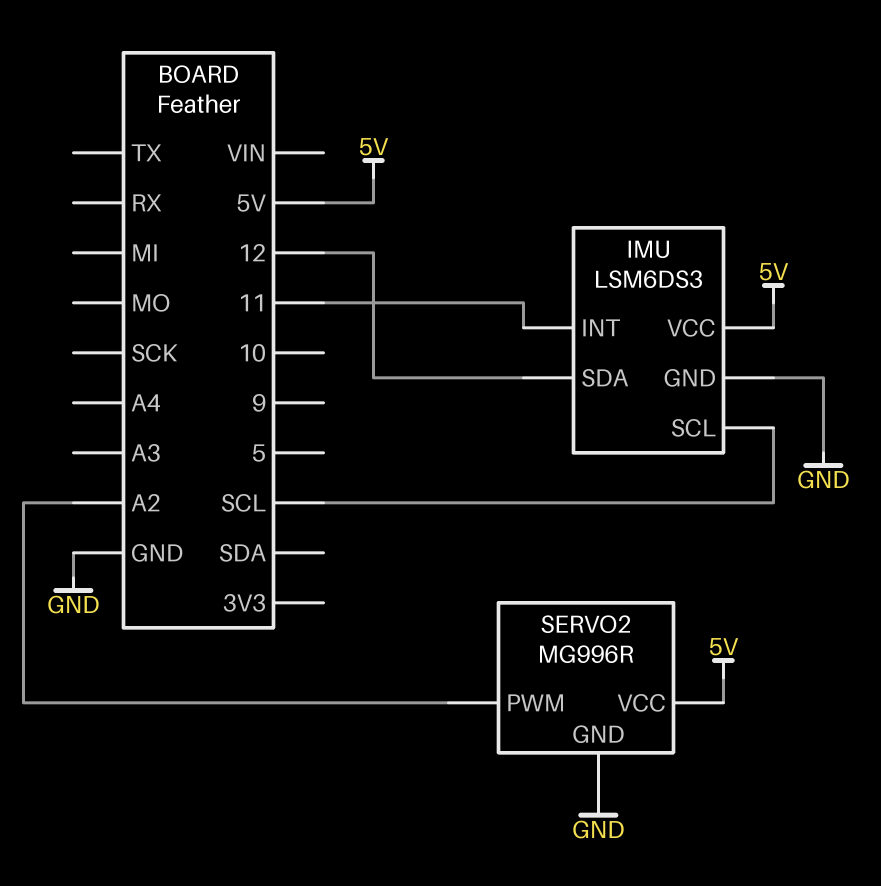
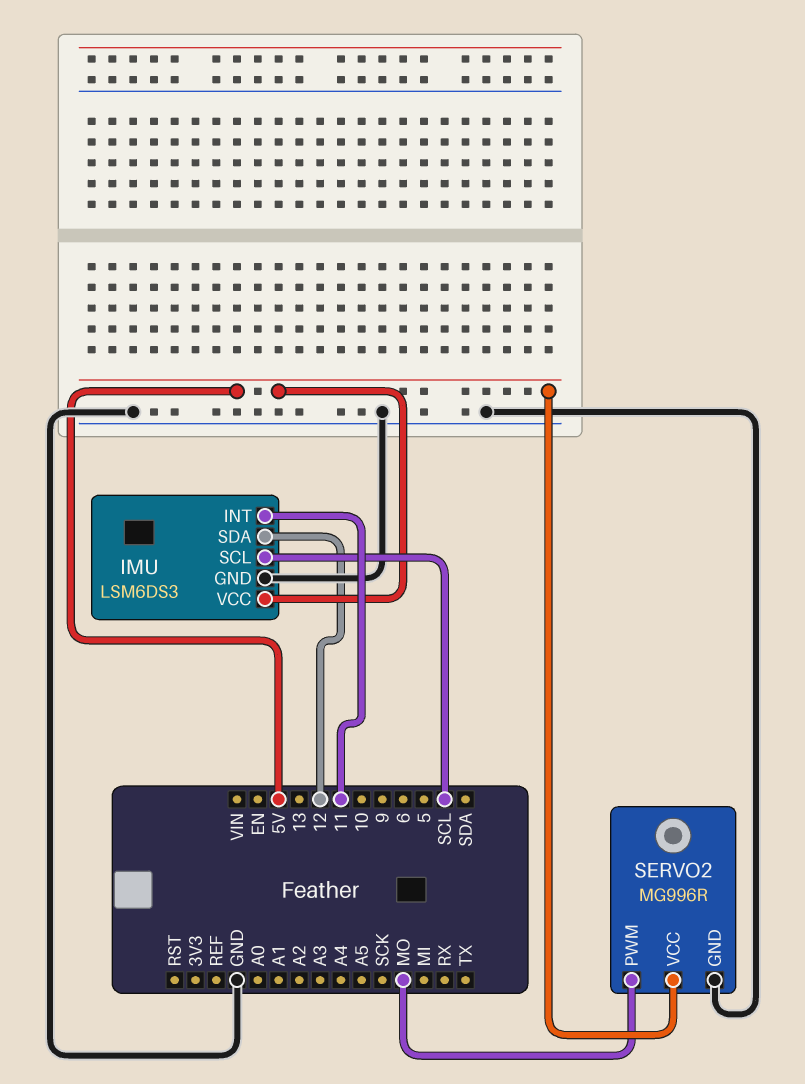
SERVO2 pin PWM: A2 -> MO

